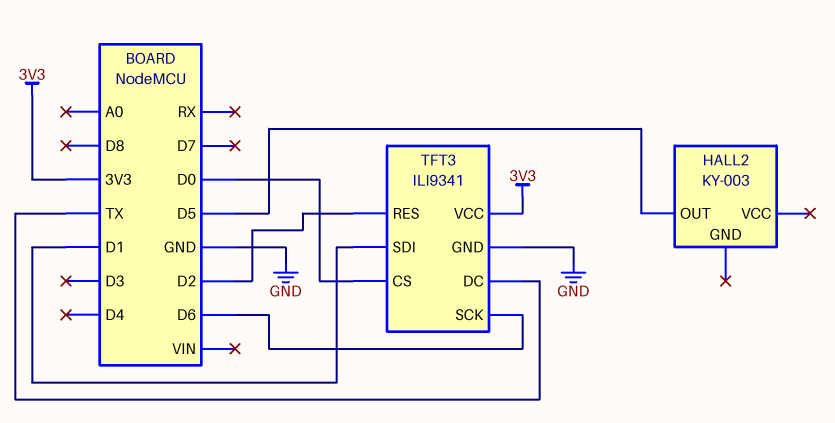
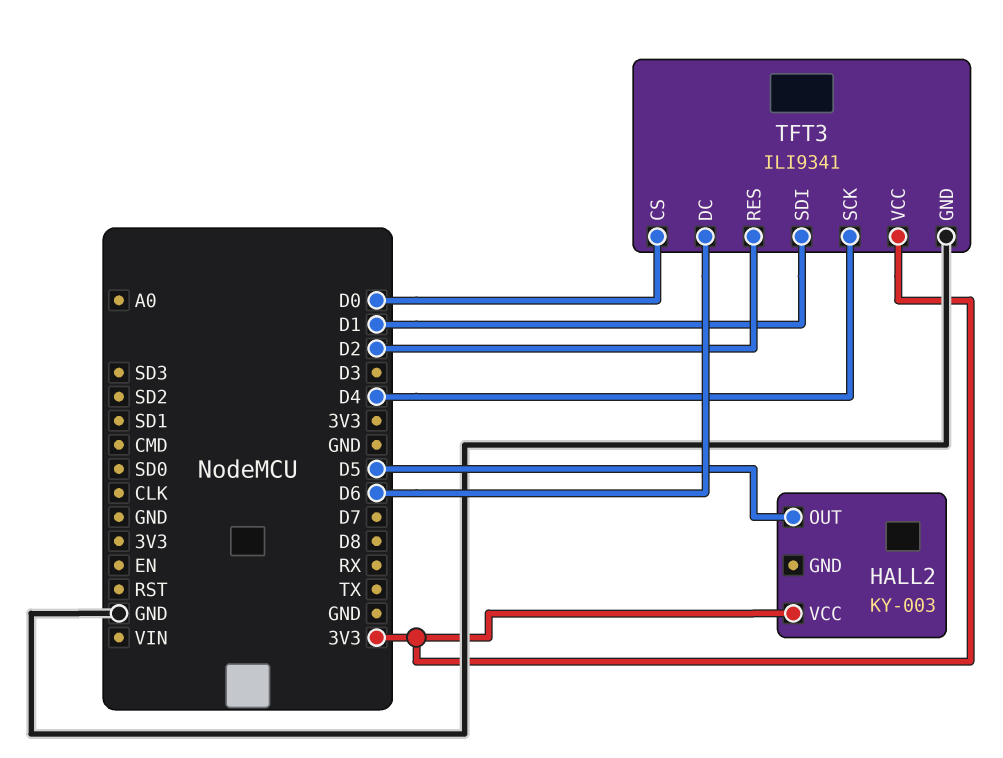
HALL2 pin VCC: none -> 3V3
TFT3 pin DC: TX -> D6
TFT3 pin SCK: D6 -> D4

